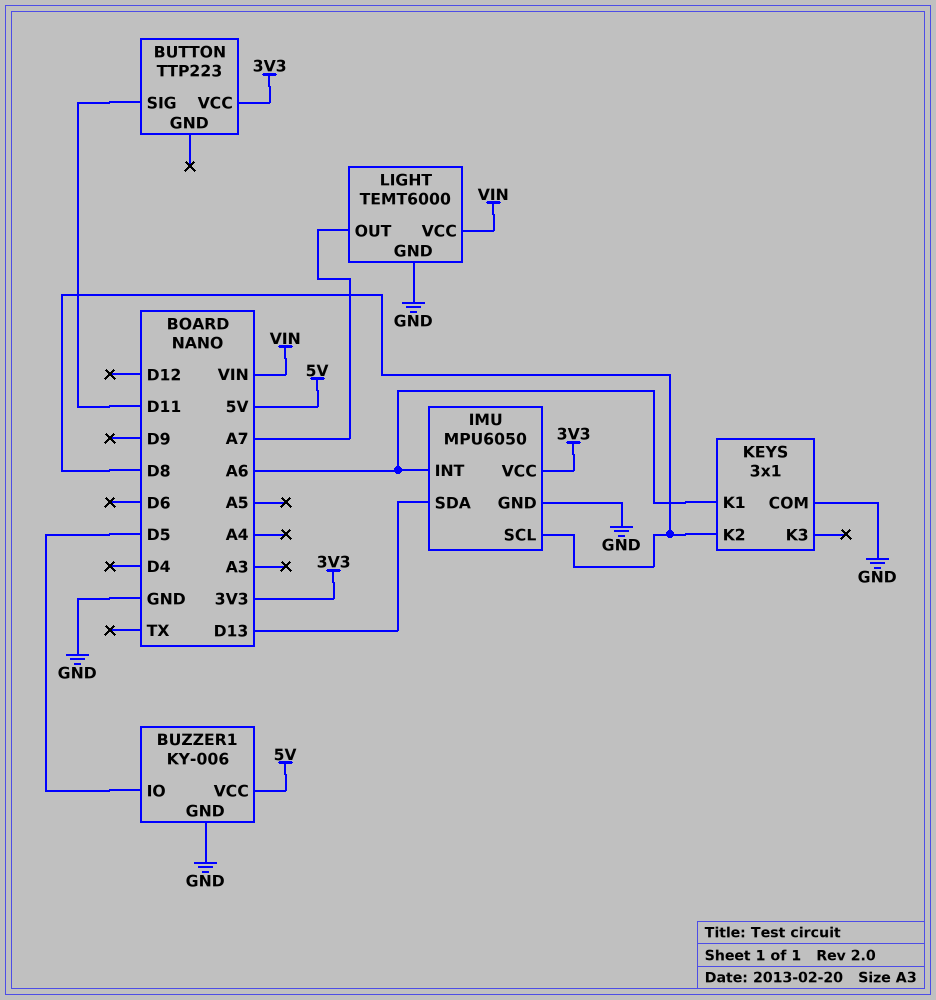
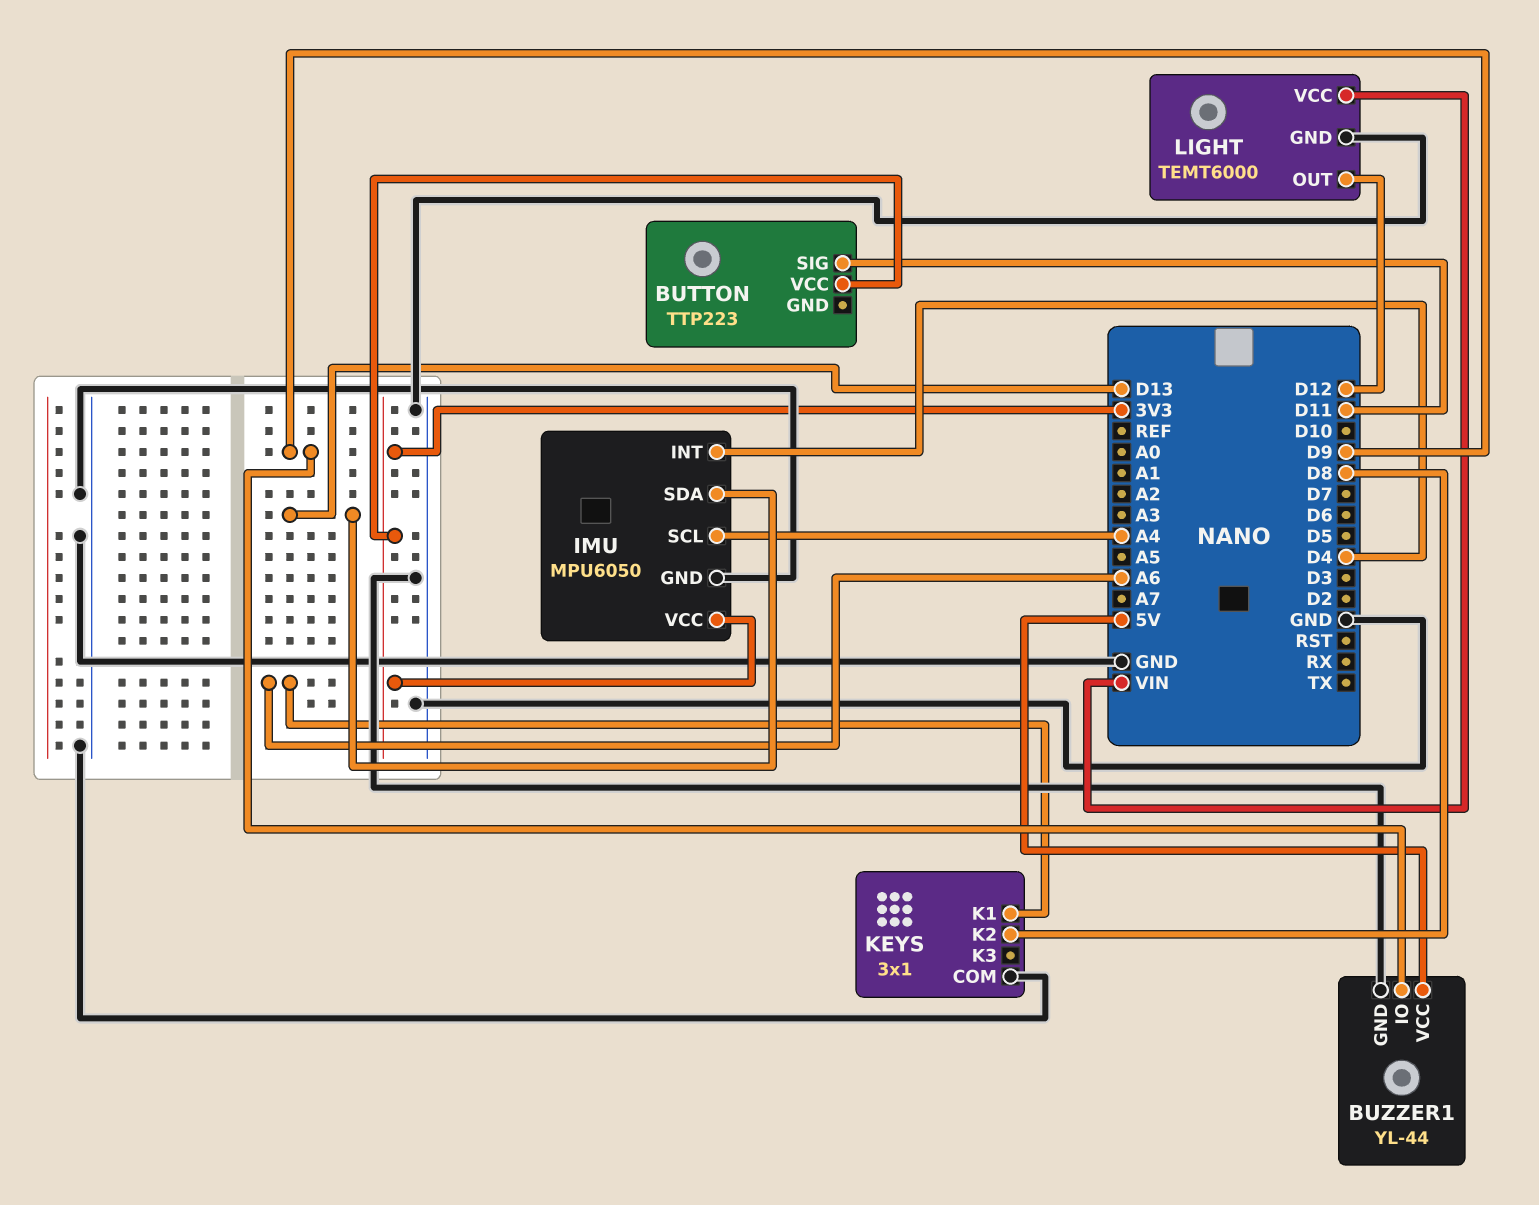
BUZZER1: KY-006 -> YL-44
BUZZER1 pin IO: D5 -> D9
IMU pin INT: A6 -> D4
IMU pin SCL: D8 -> A4
LIGHT pin OUT: A7 -> D12

